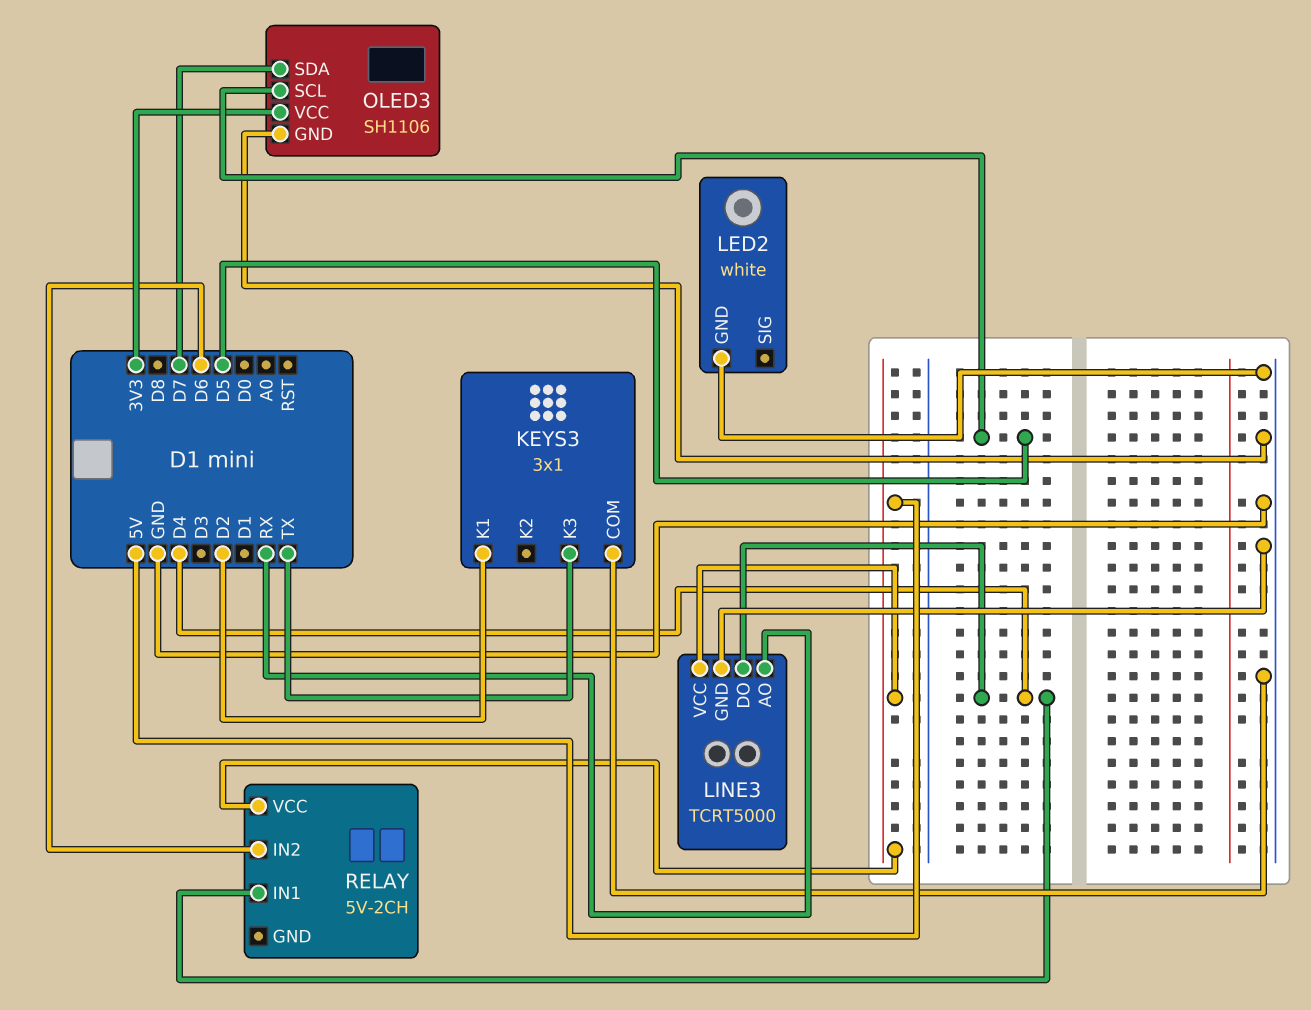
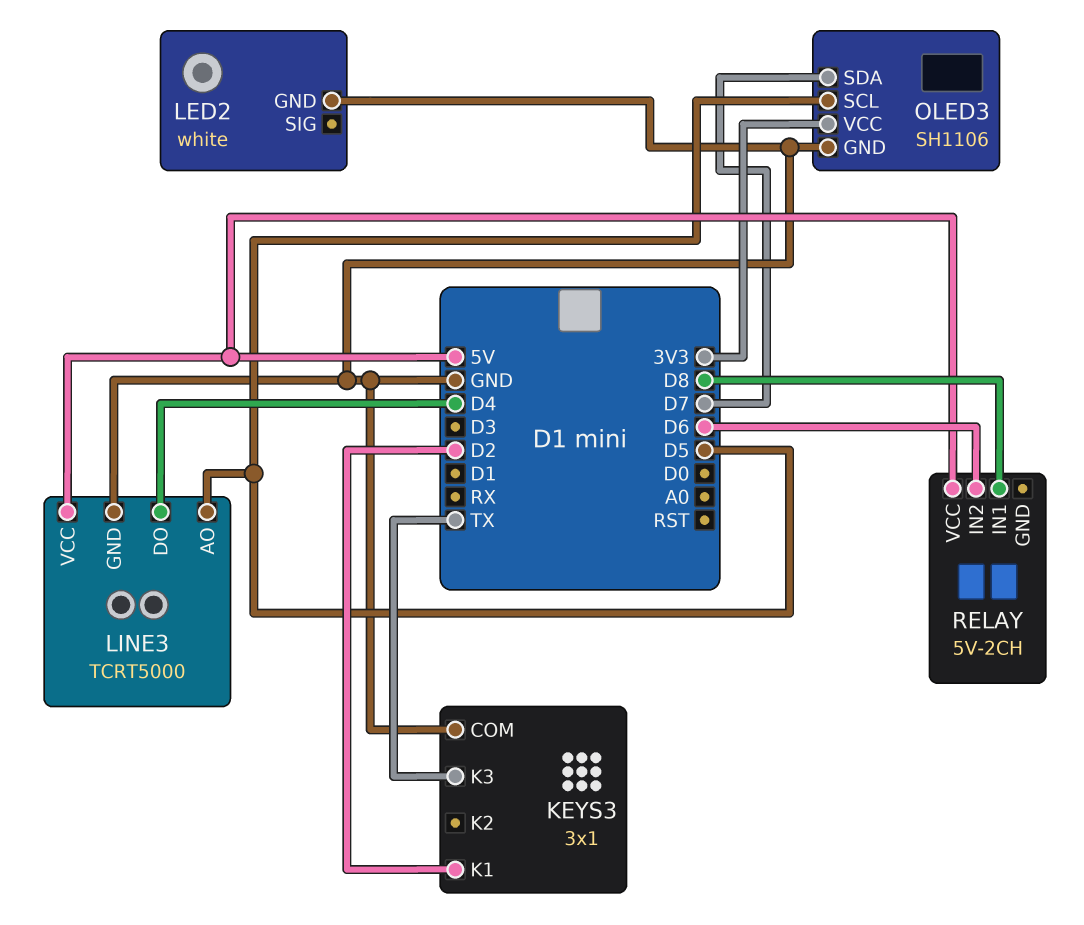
LINE3 pin AO: RX -> D5
RELAY pin IN1: D4 -> D8

